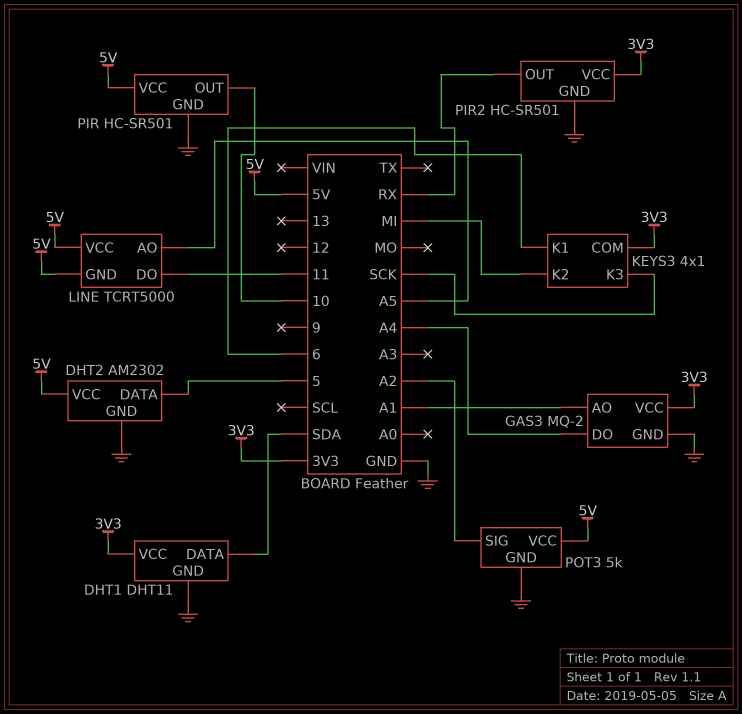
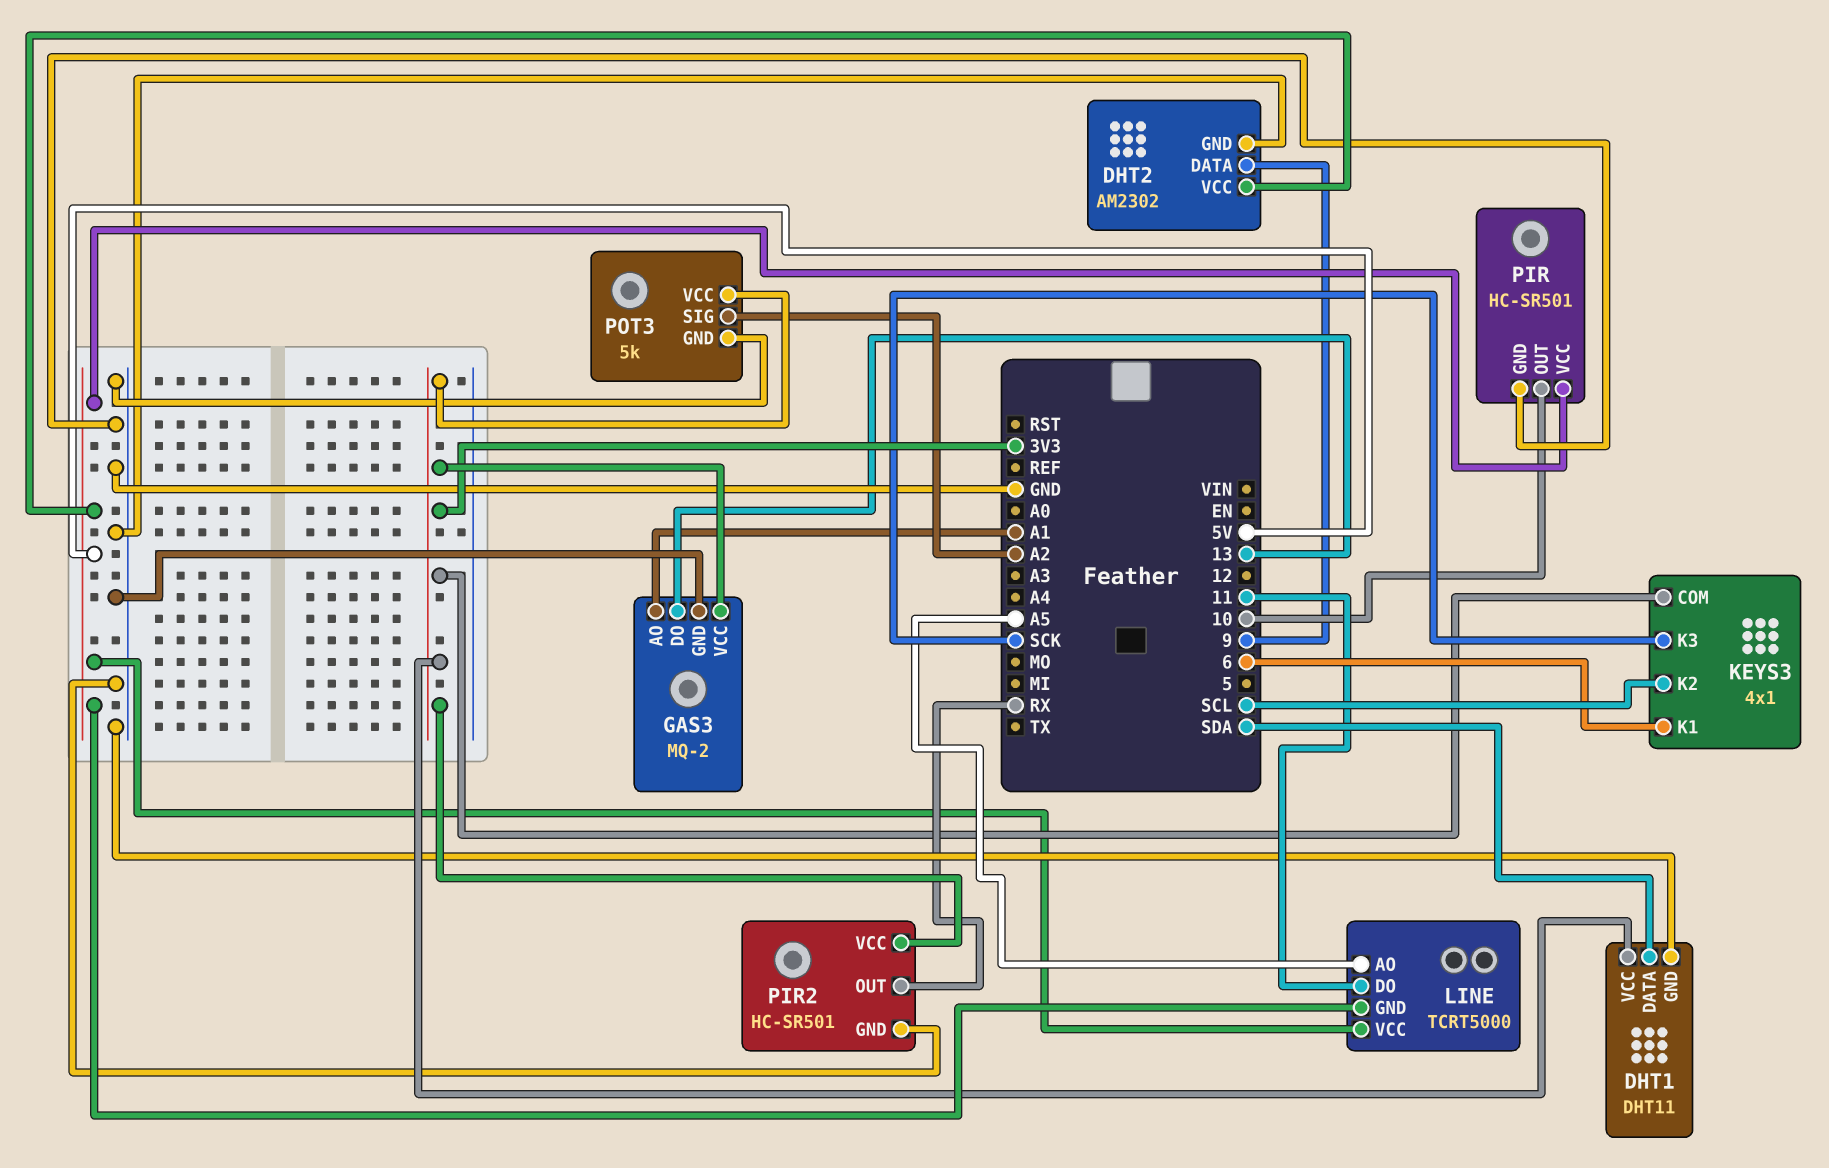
DHT2 pin DATA: 5 -> 9
GAS3 pin DO: A4 -> 13
KEYS3 pin K2: MI -> SCL
POT3 pin VCC: 5V -> 3V3

